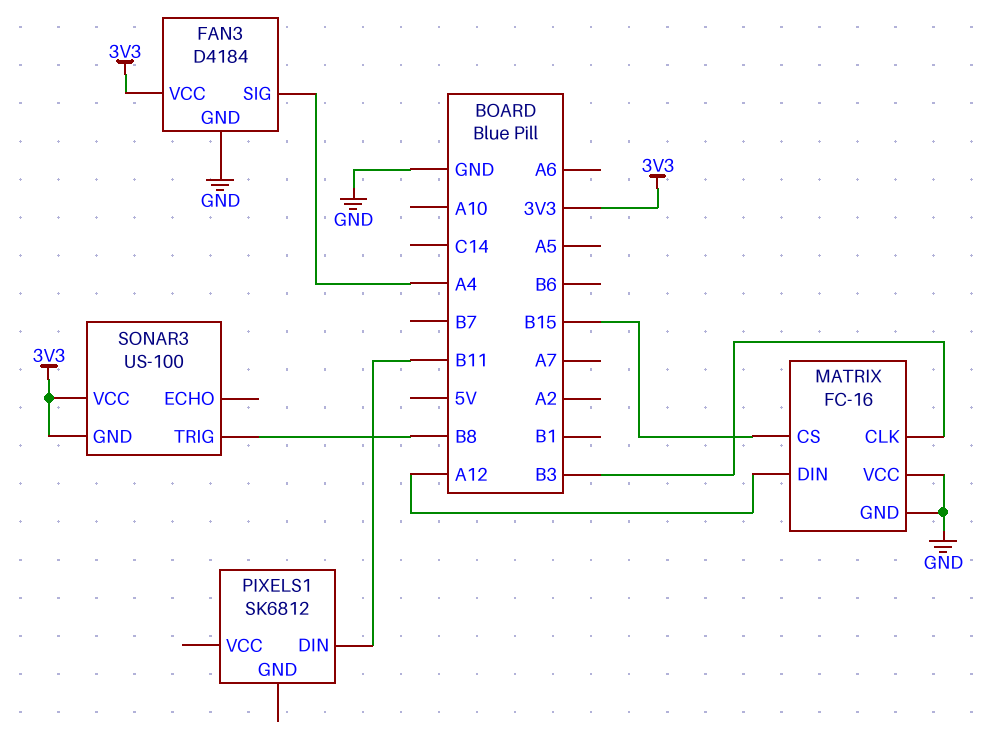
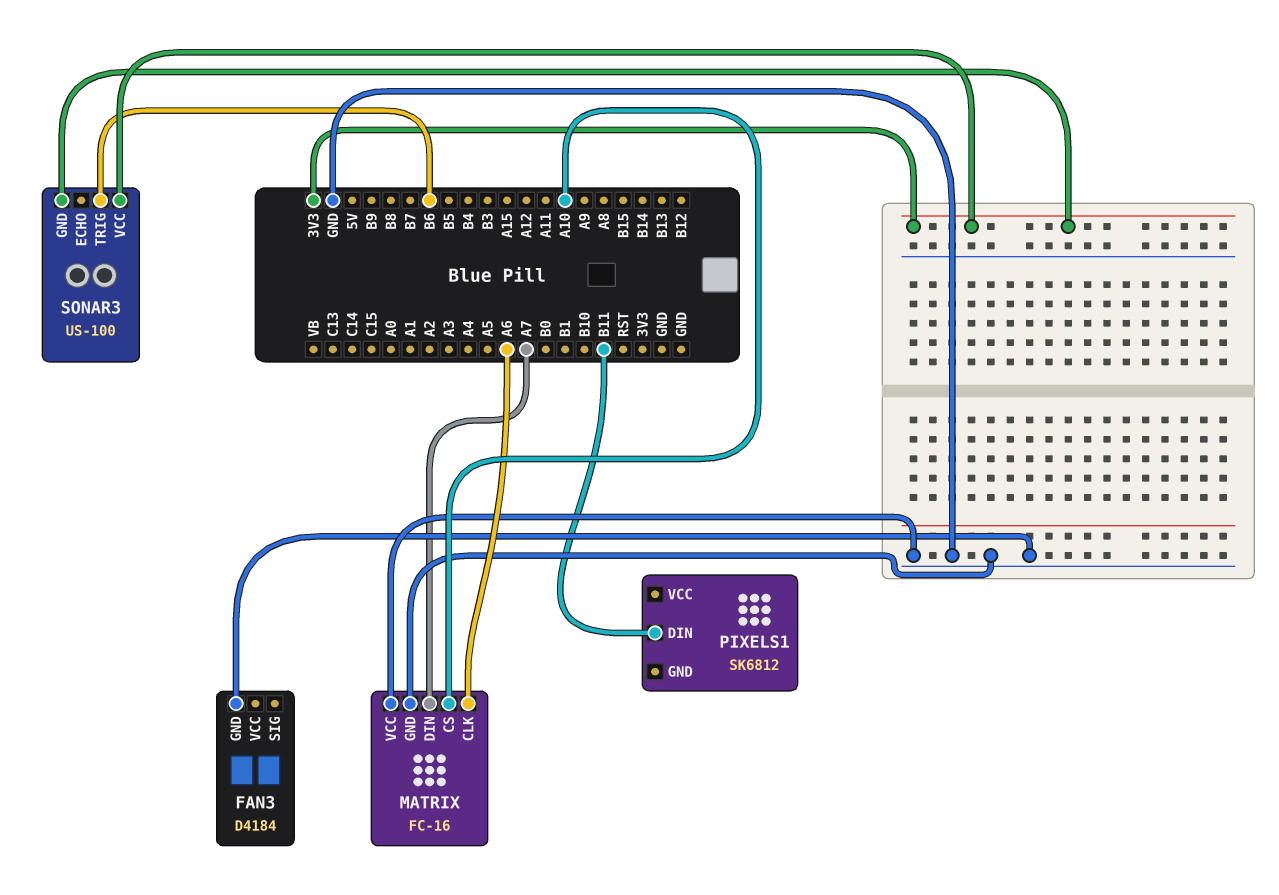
FAN3 pin SIG: A4 -> none
FAN3 pin VCC: 3V3 -> none
MATRIX pin CLK: B3 -> A6
MATRIX pin CS: B15 -> A10
MATRIX pin DIN: A12 -> A7
SONAR3 pin TRIG: B8 -> B6

